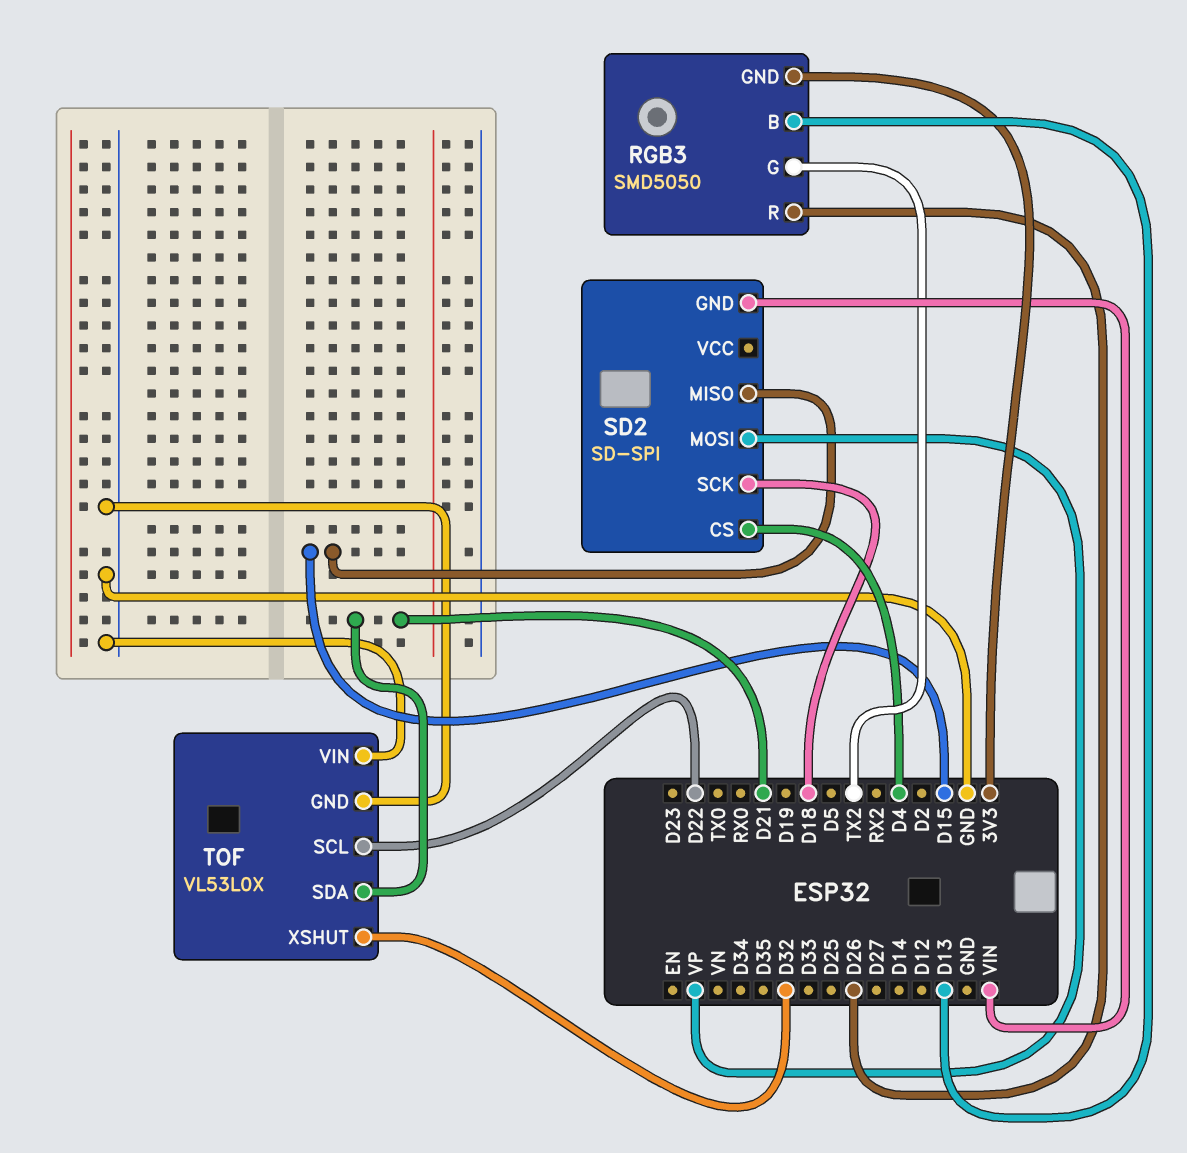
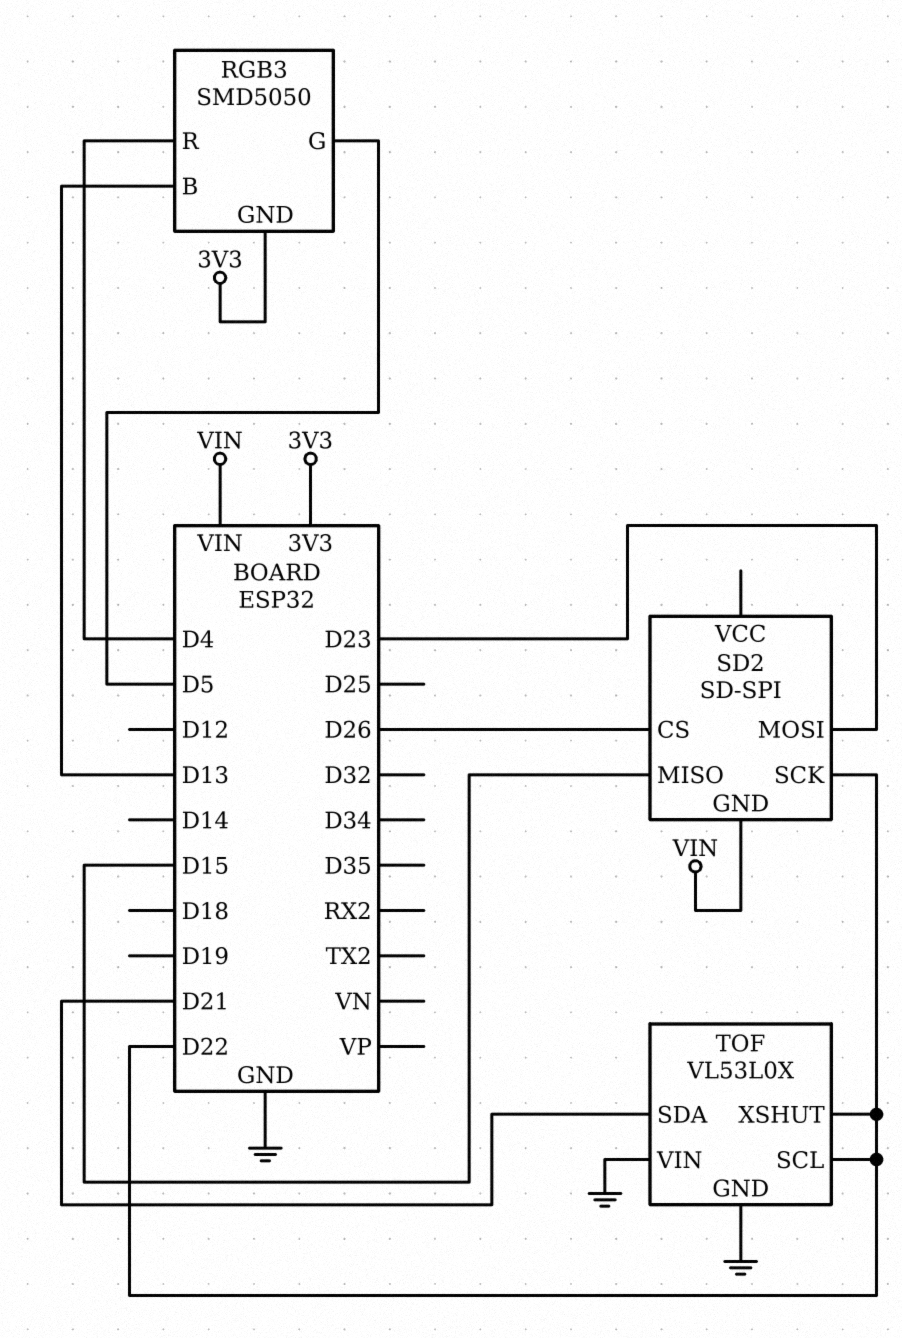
RGB3 pin G: TX2 -> D5
RGB3 pin R: D26 -> D4
SD2 pin CS: D4 -> D26
SD2 pin MOSI: VP -> D23
SD2 pin SCK: D18 -> D22
TOF pin XSHUT: D32 -> D22

